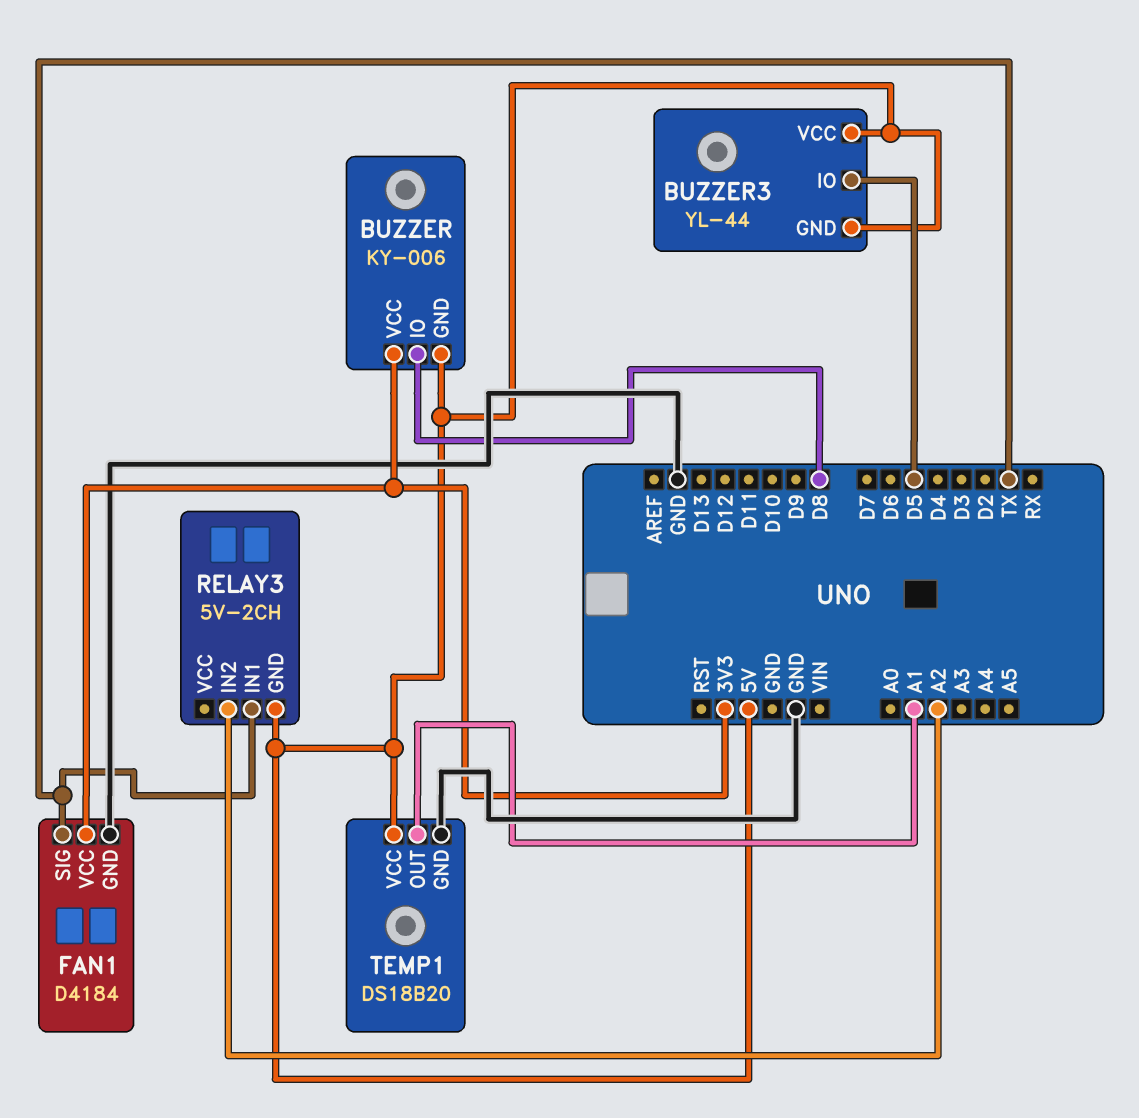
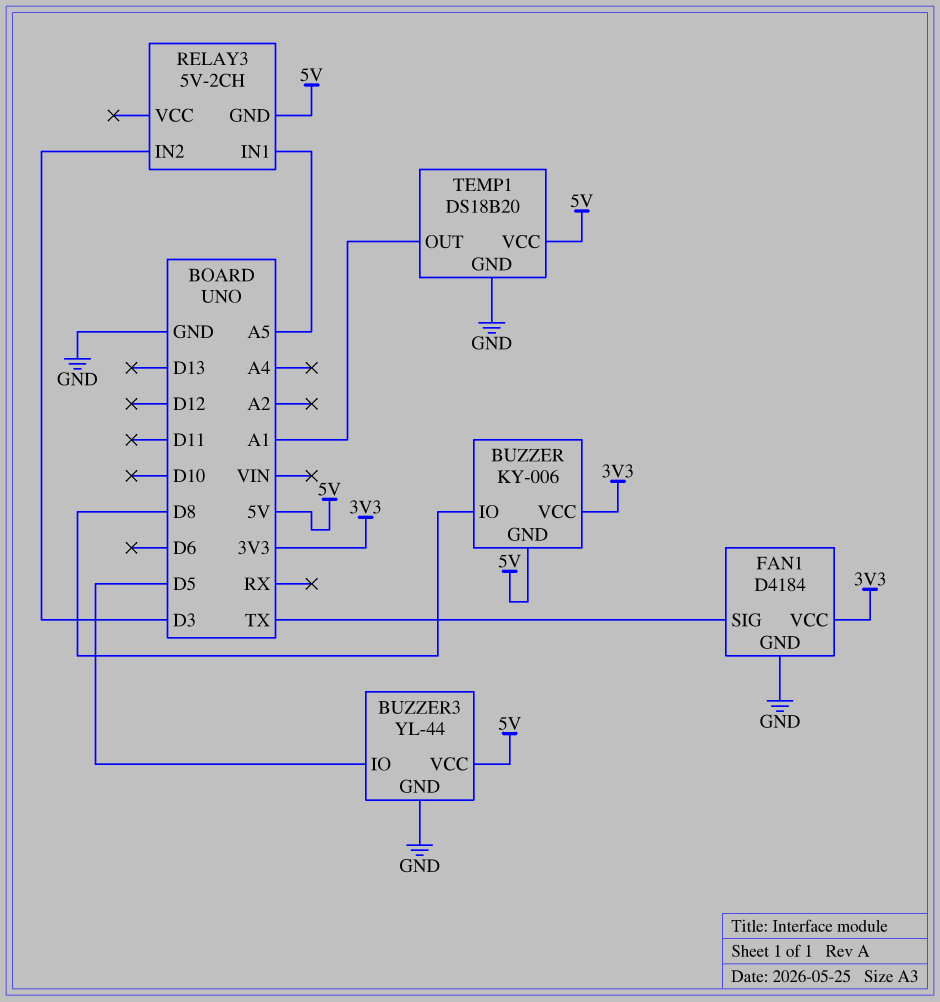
BUZZER3 pin GND: 5V -> GND
RELAY3 pin IN1: TX -> A5
RELAY3 pin IN2: A2 -> D3

